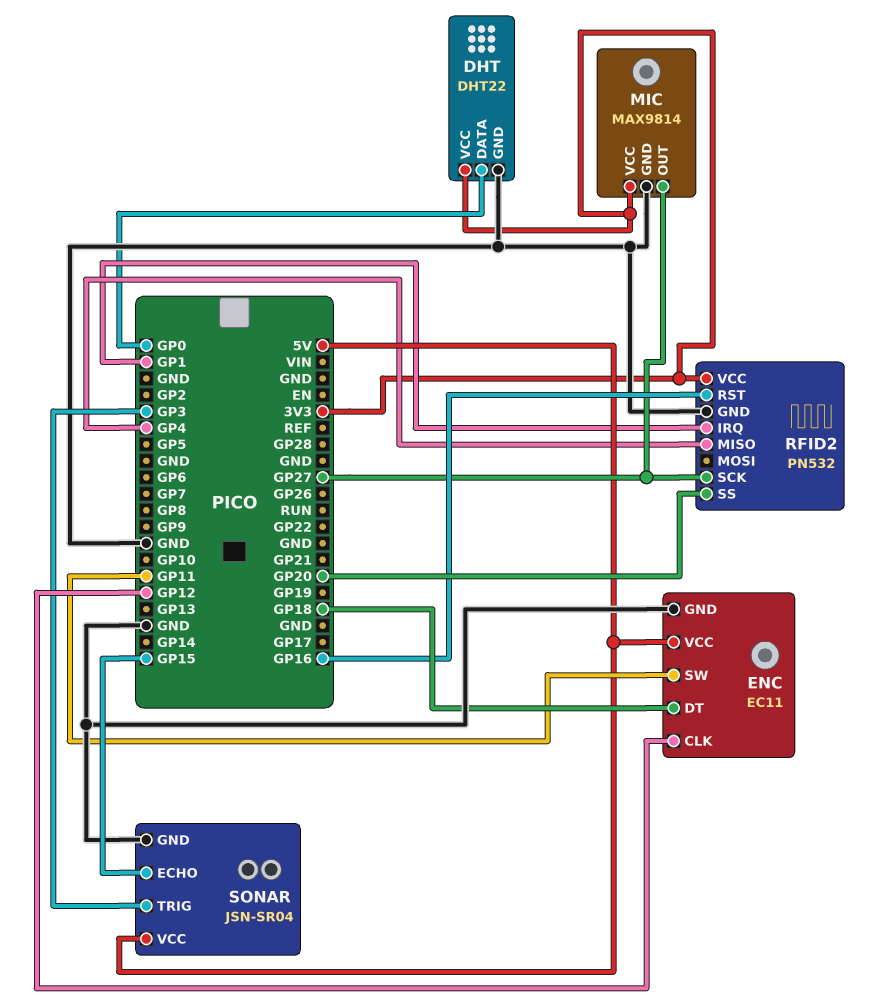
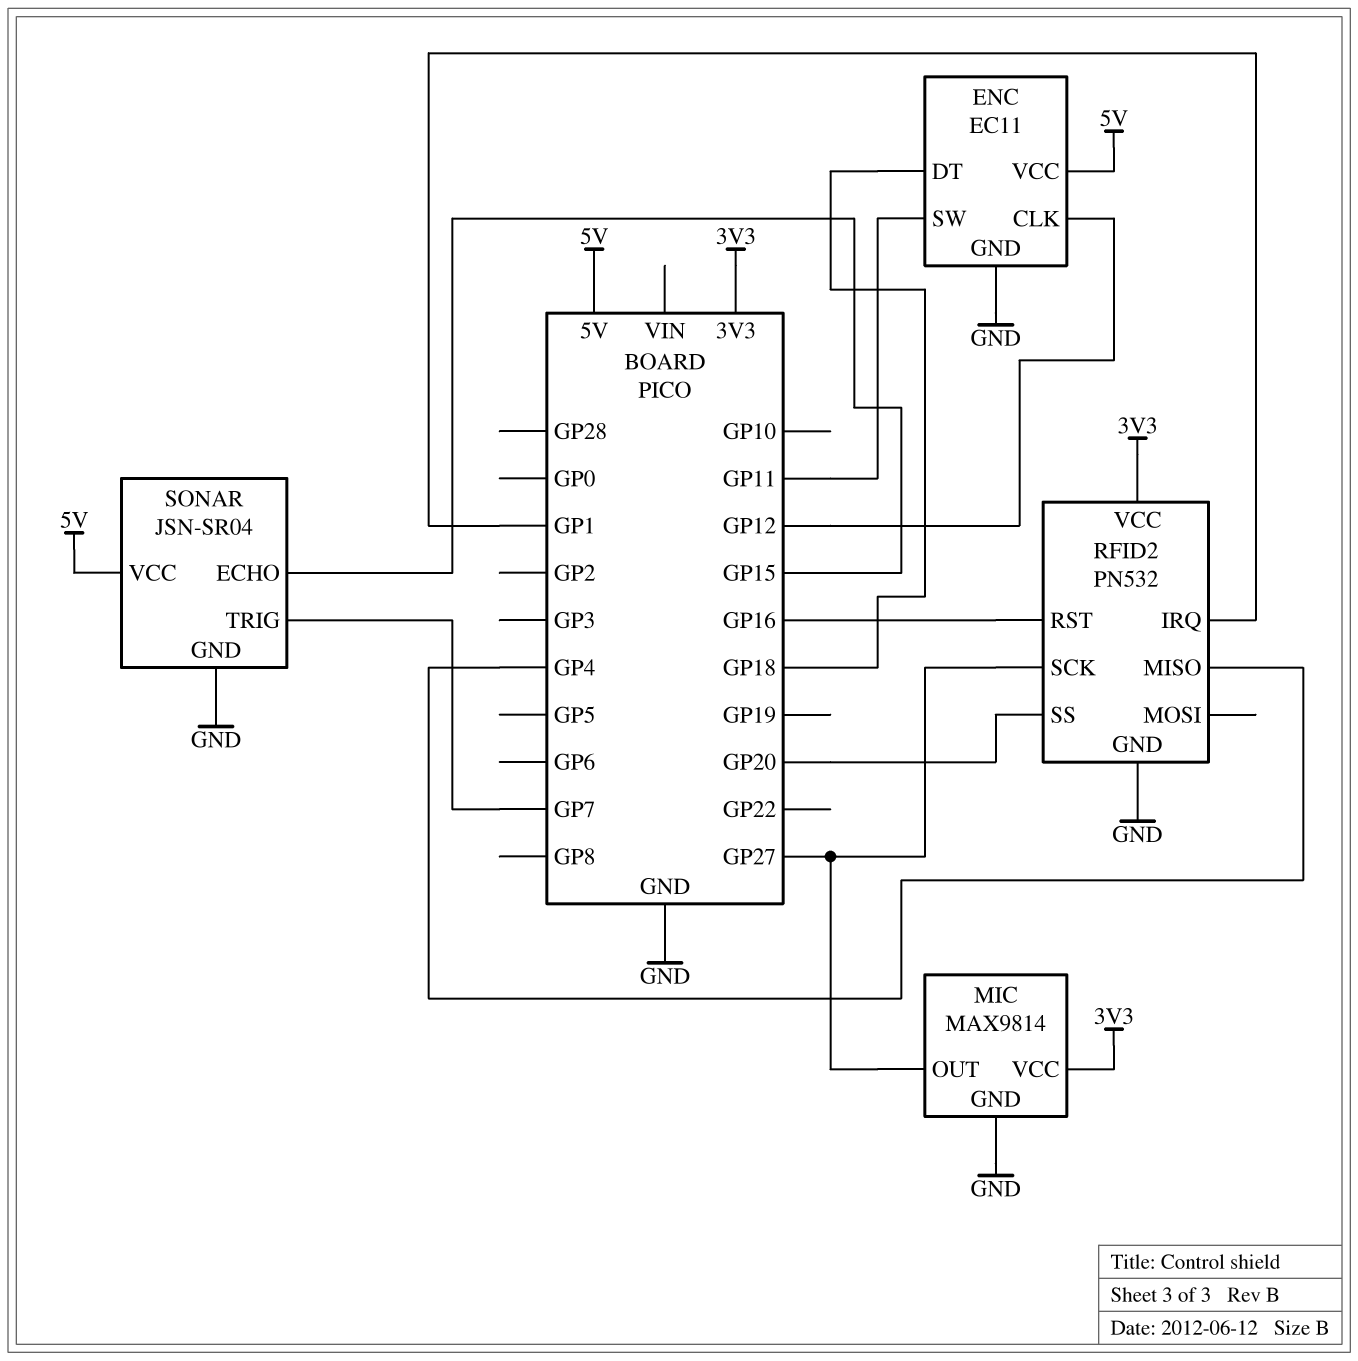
DHT: DHT22 -> none
DHT pin DATA: GP0 -> none
DHT pin GND: GND -> none
DHT pin VCC: 3V3 -> none
SONAR pin TRIG: GP3 -> GP7

